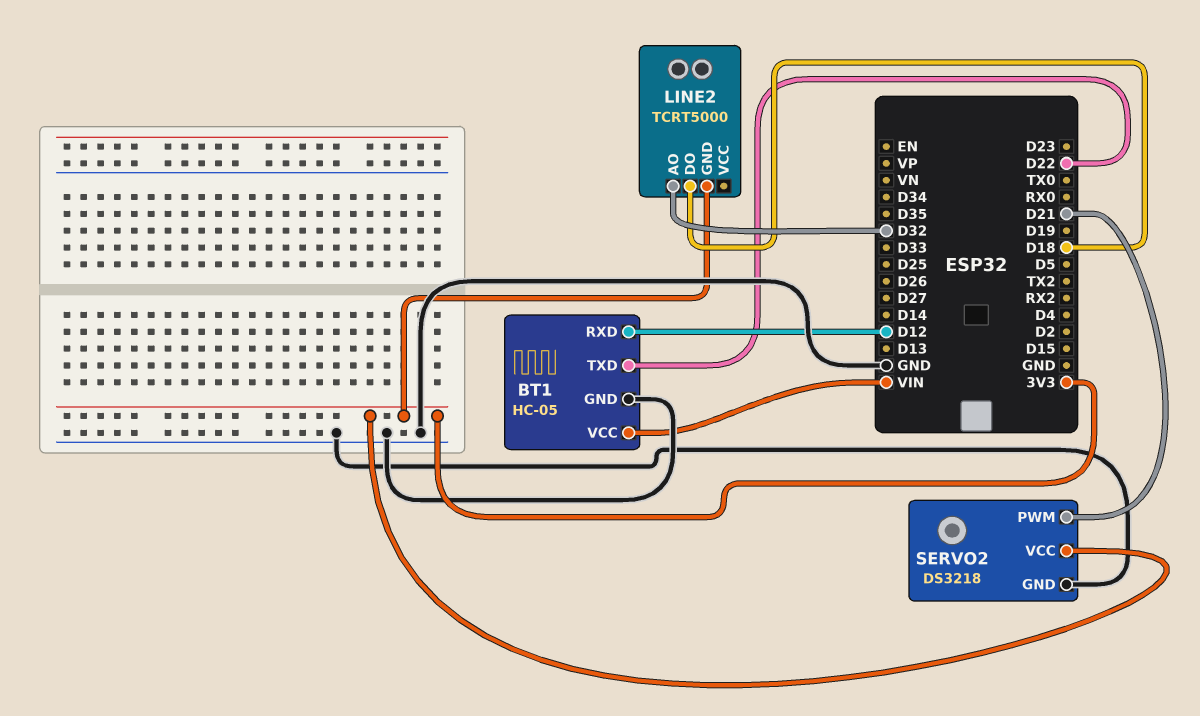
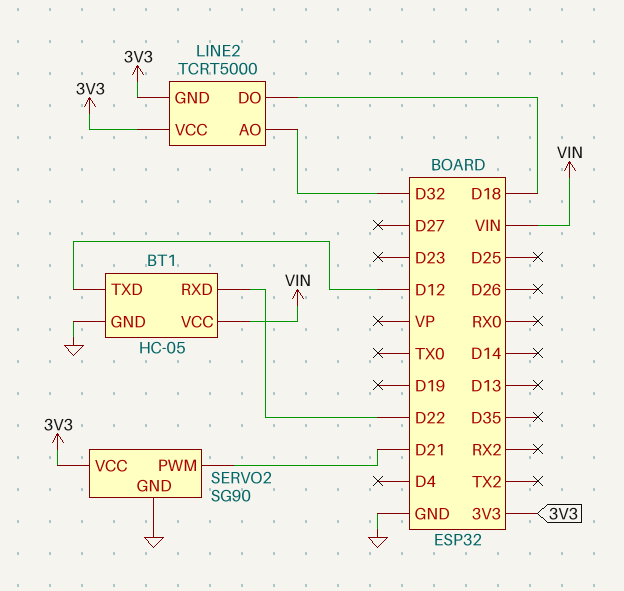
BT1 pin RXD: D12 -> D22
BT1 pin TXD: D22 -> D12
LINE2 pin VCC: none -> 3V3
SERVO2: DS3218 -> SG90

